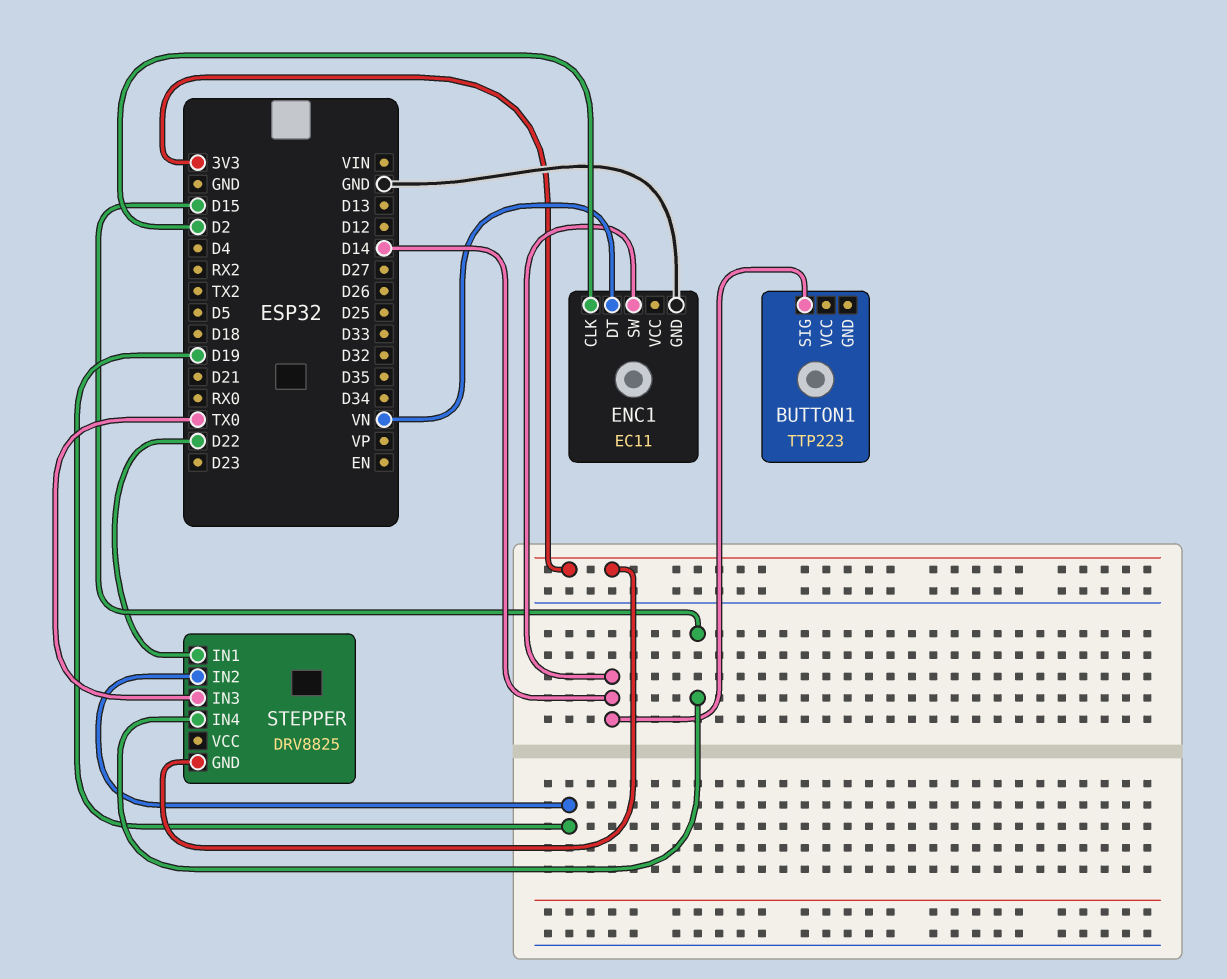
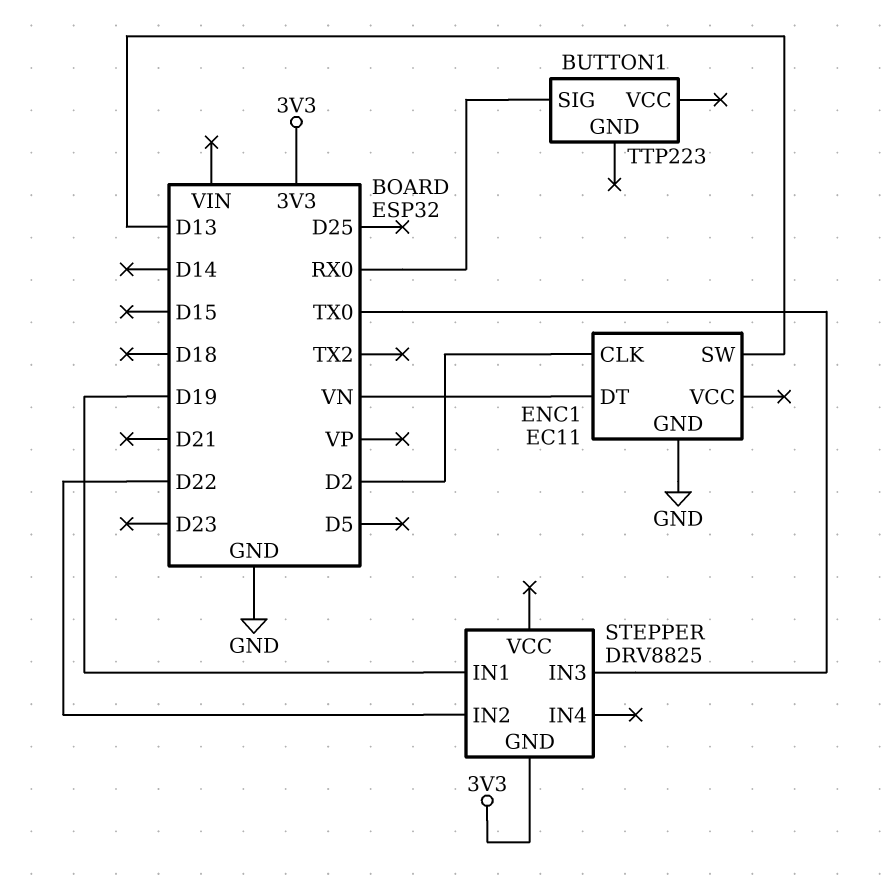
BUTTON1 pin SIG: D14 -> RX0
ENC1 pin SW: D14 -> D13
STEPPER pin IN1: D22 -> D19
STEPPER pin IN2: D19 -> D22
STEPPER pin IN4: D15 -> none

